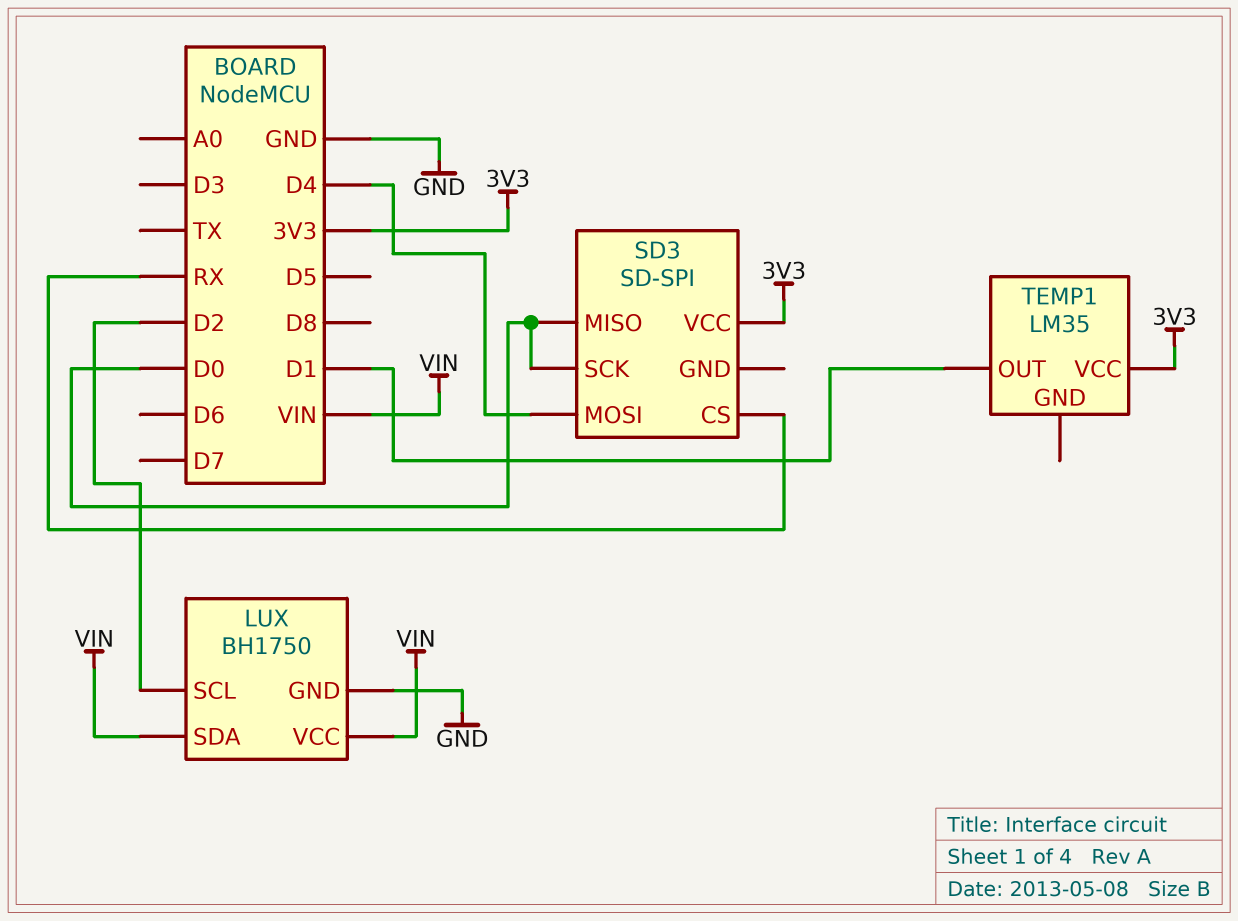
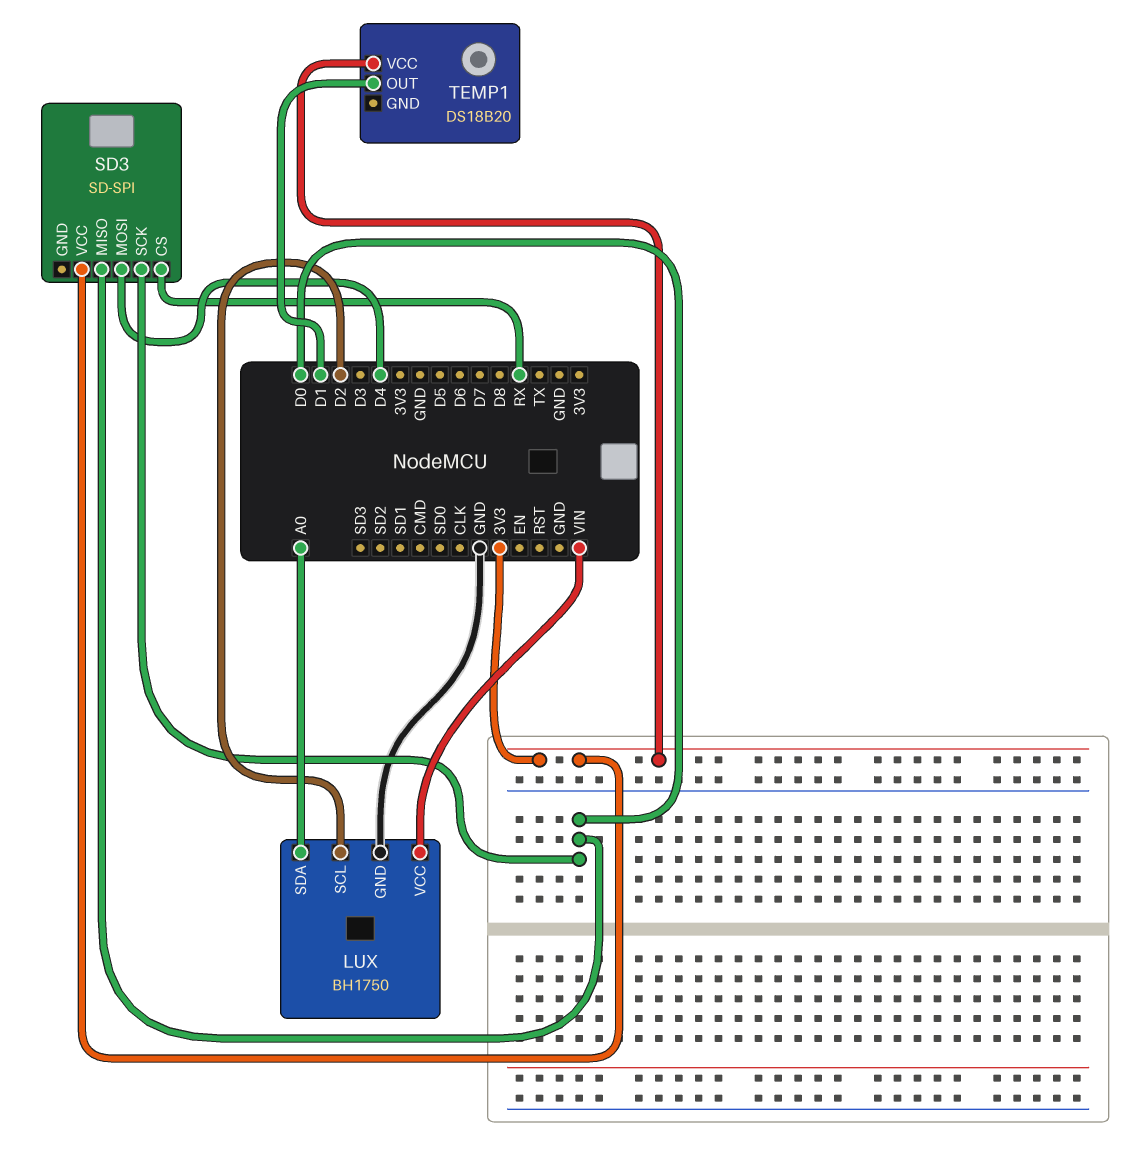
LUX pin SDA: VIN -> A0
TEMP1: LM35 -> DS18B20

